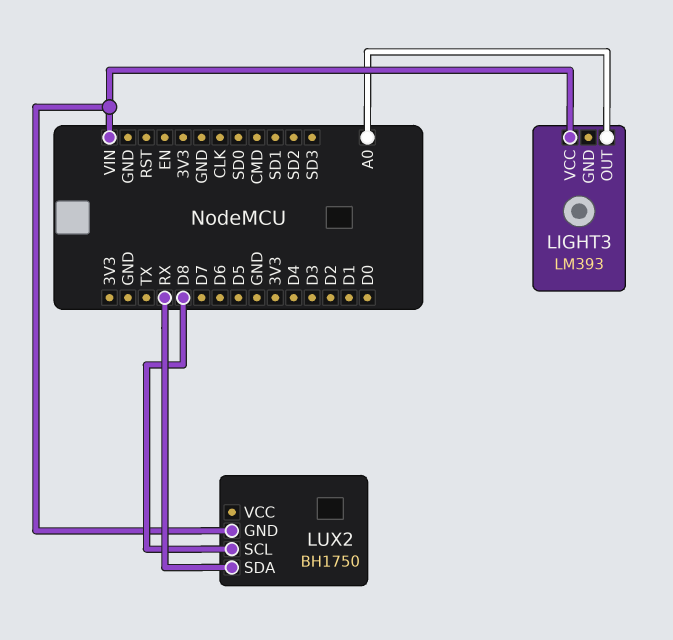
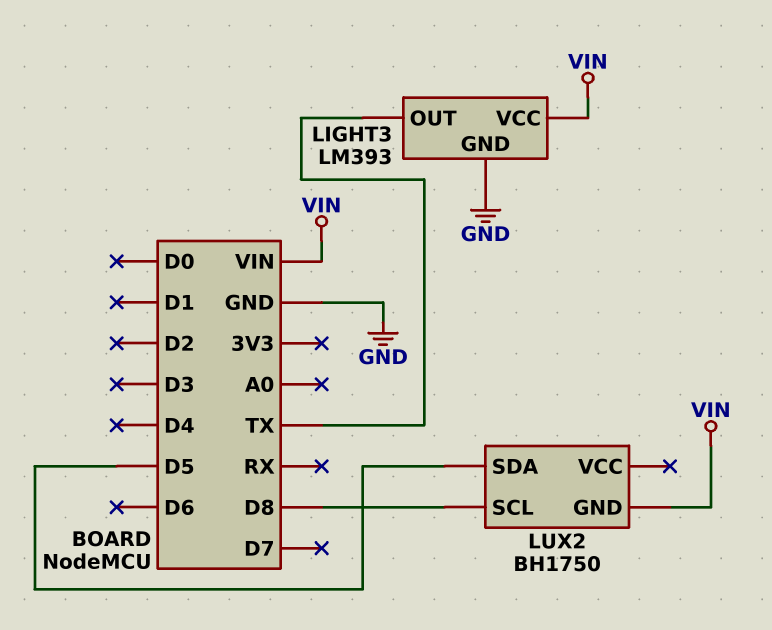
LIGHT3 pin GND: none -> GND
LIGHT3 pin OUT: A0 -> TX
LUX2 pin SDA: RX -> D5

